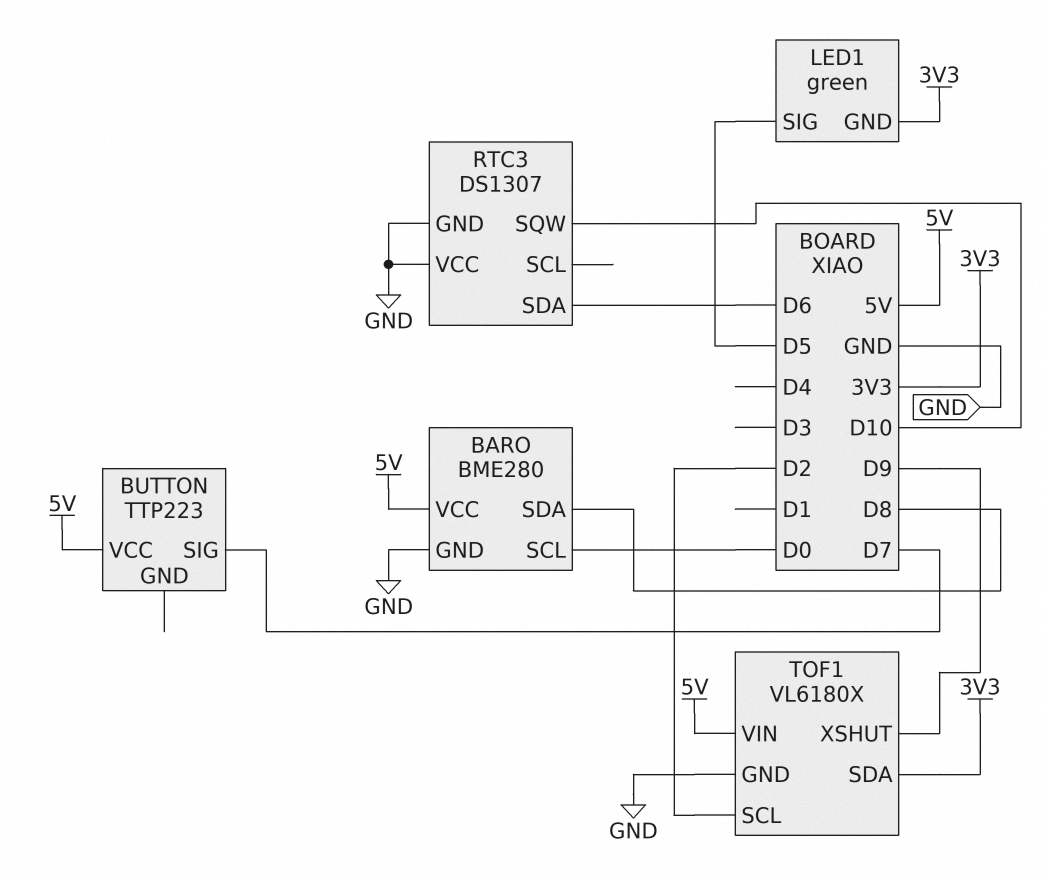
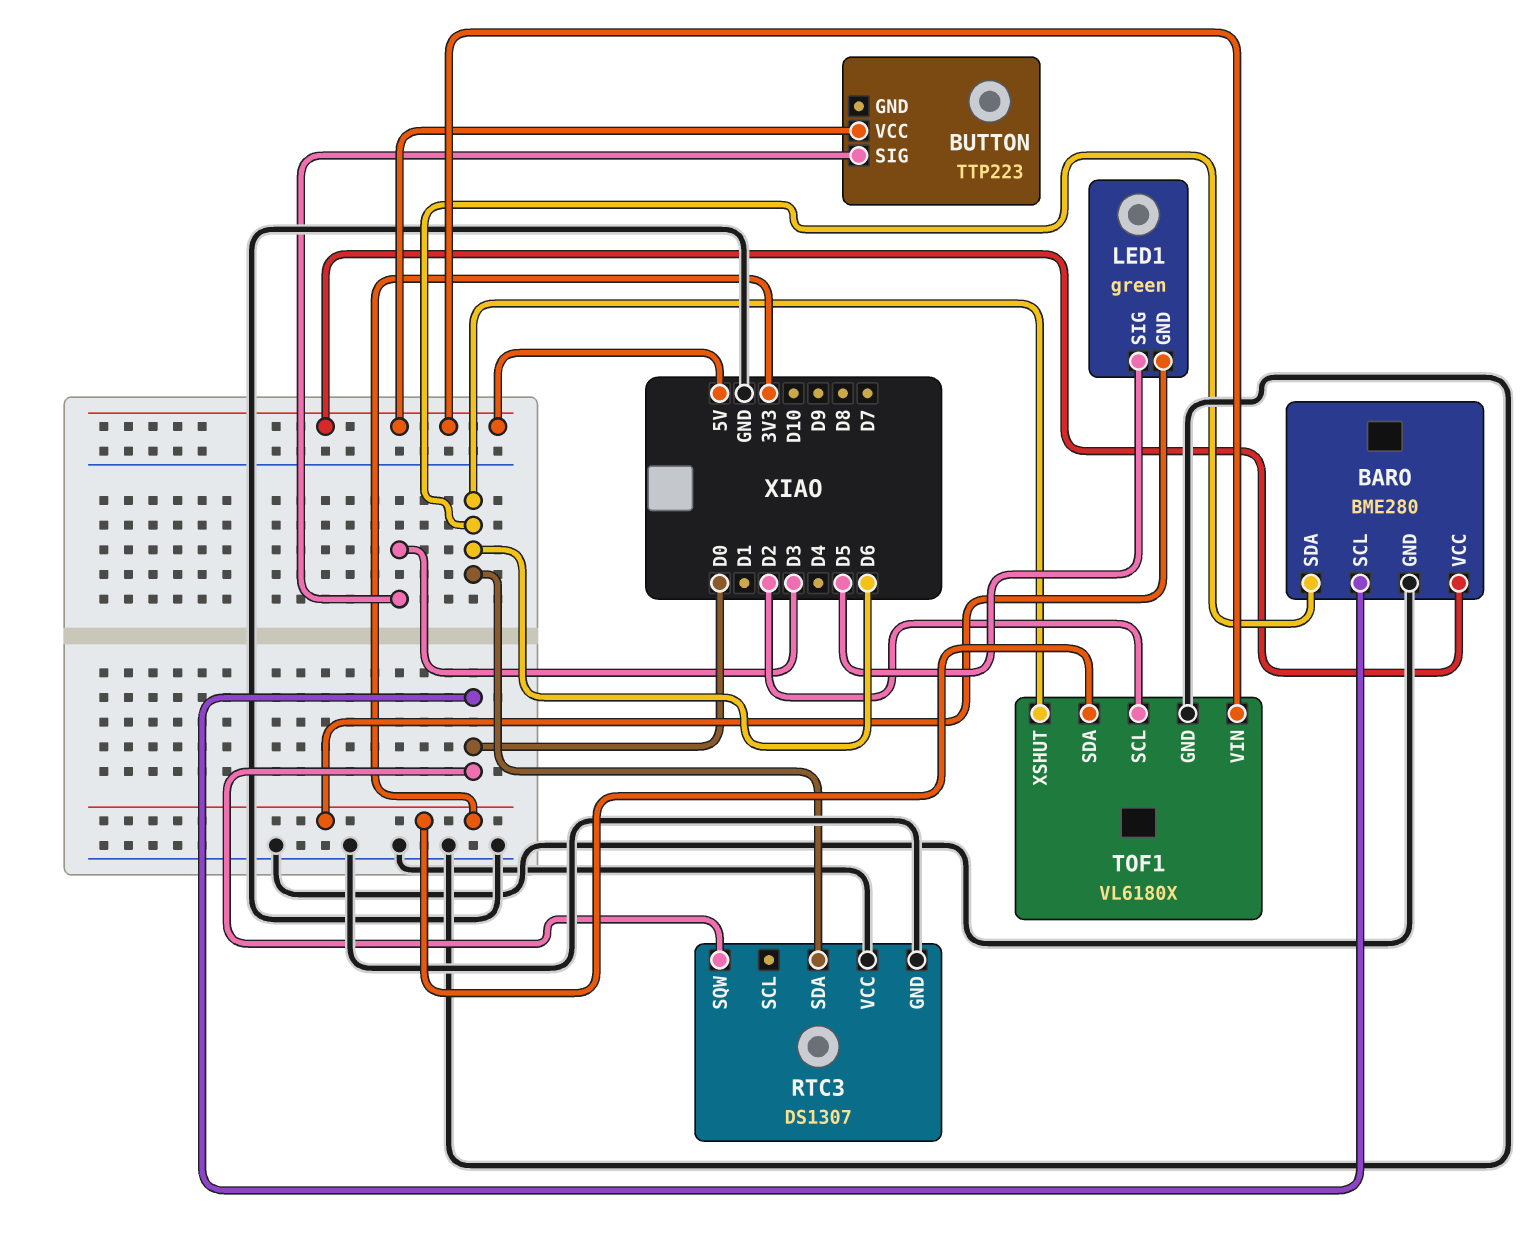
BARO pin SDA: D8 -> D6
BUTTON pin SIG: D7 -> D3
RTC3 pin SQW: D10 -> D0
TOF1 pin XSHUT: D9 -> D6

